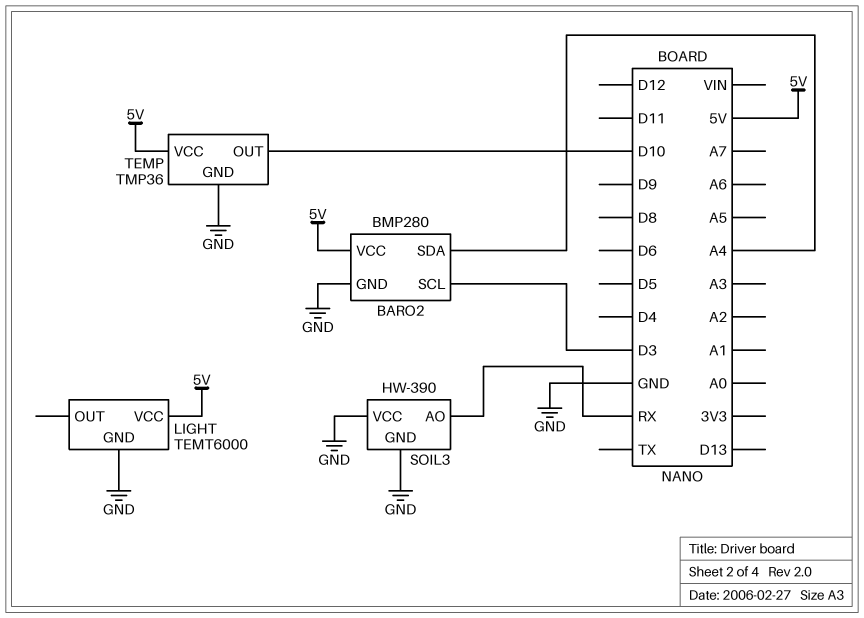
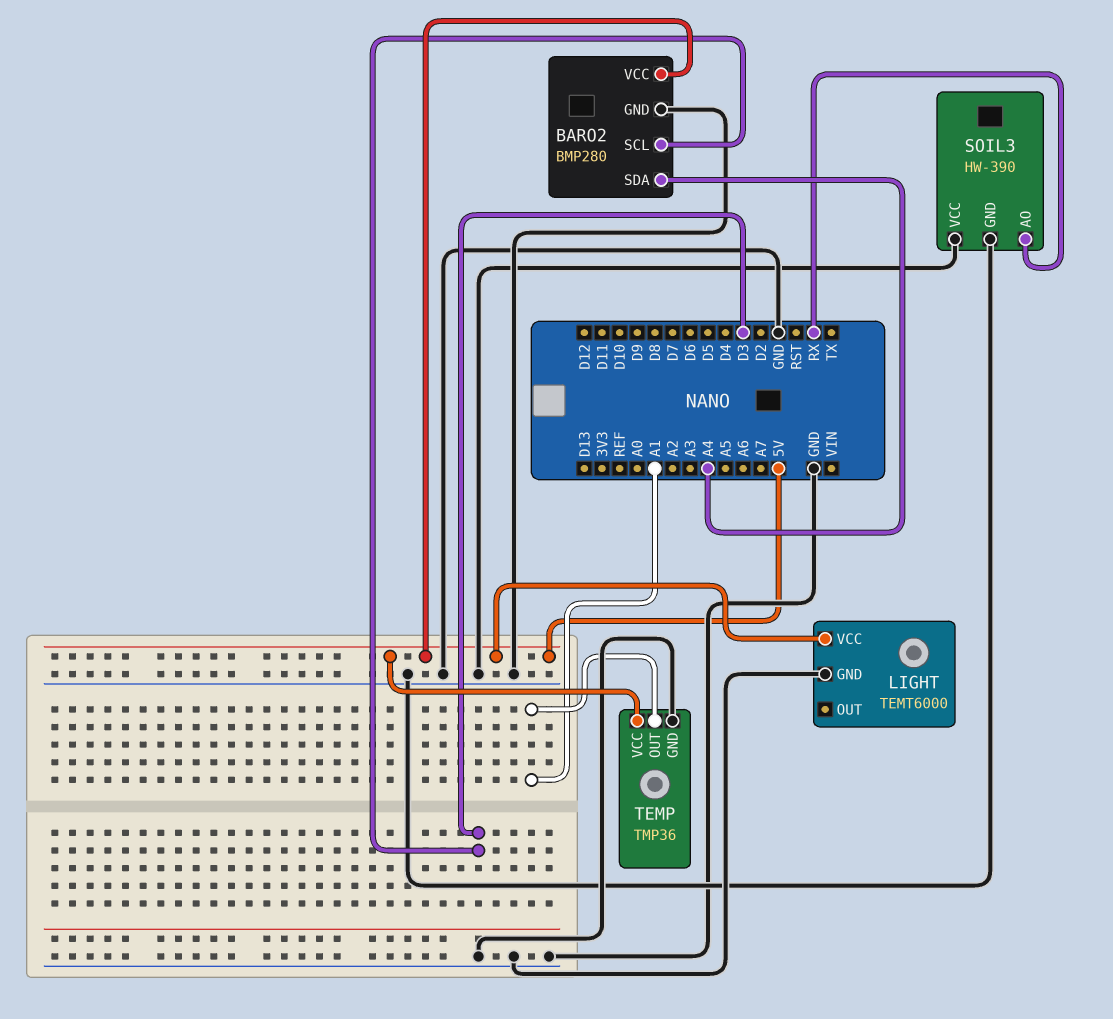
TEMP pin OUT: D10 -> A1

